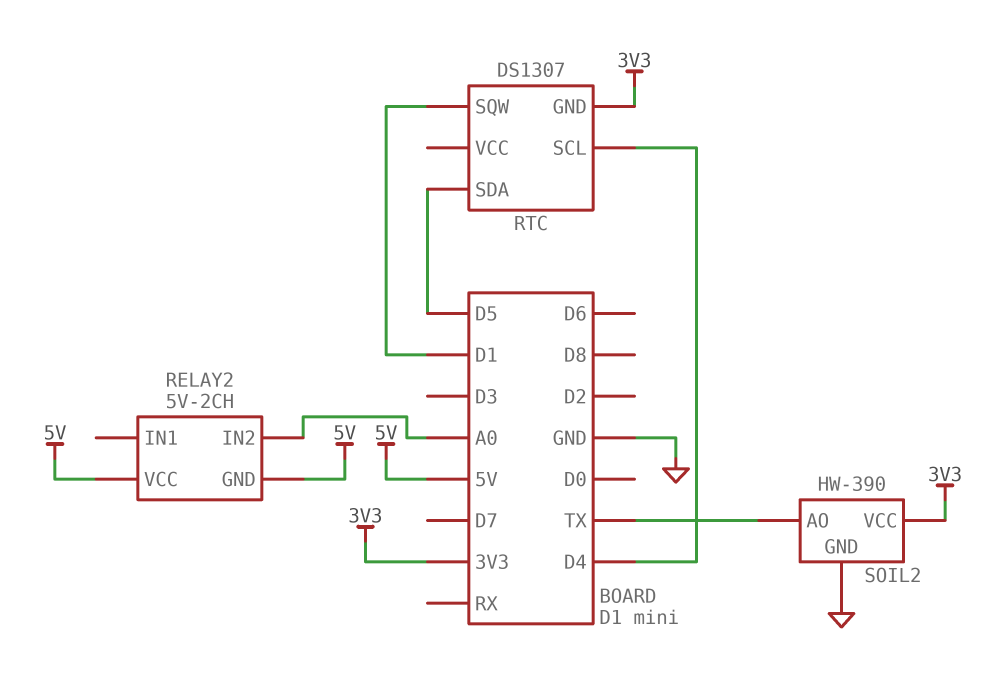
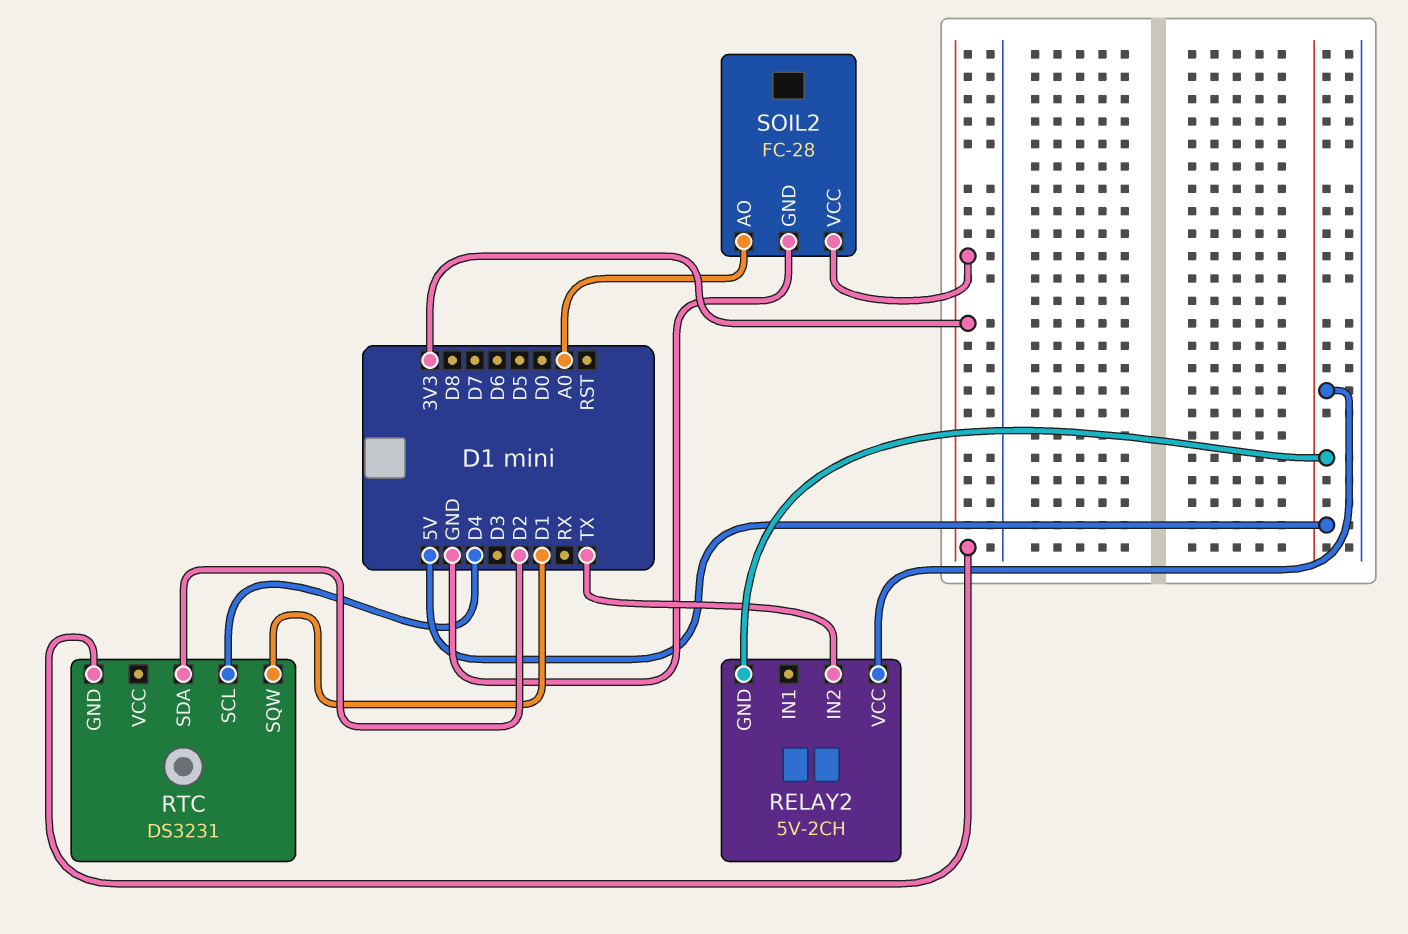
RELAY2 pin IN2: A0 -> TX
RTC: DS1307 -> DS3231
RTC pin SDA: D5 -> D2
SOIL2: HW-390 -> FC-28
SOIL2 pin AO: TX -> A0

